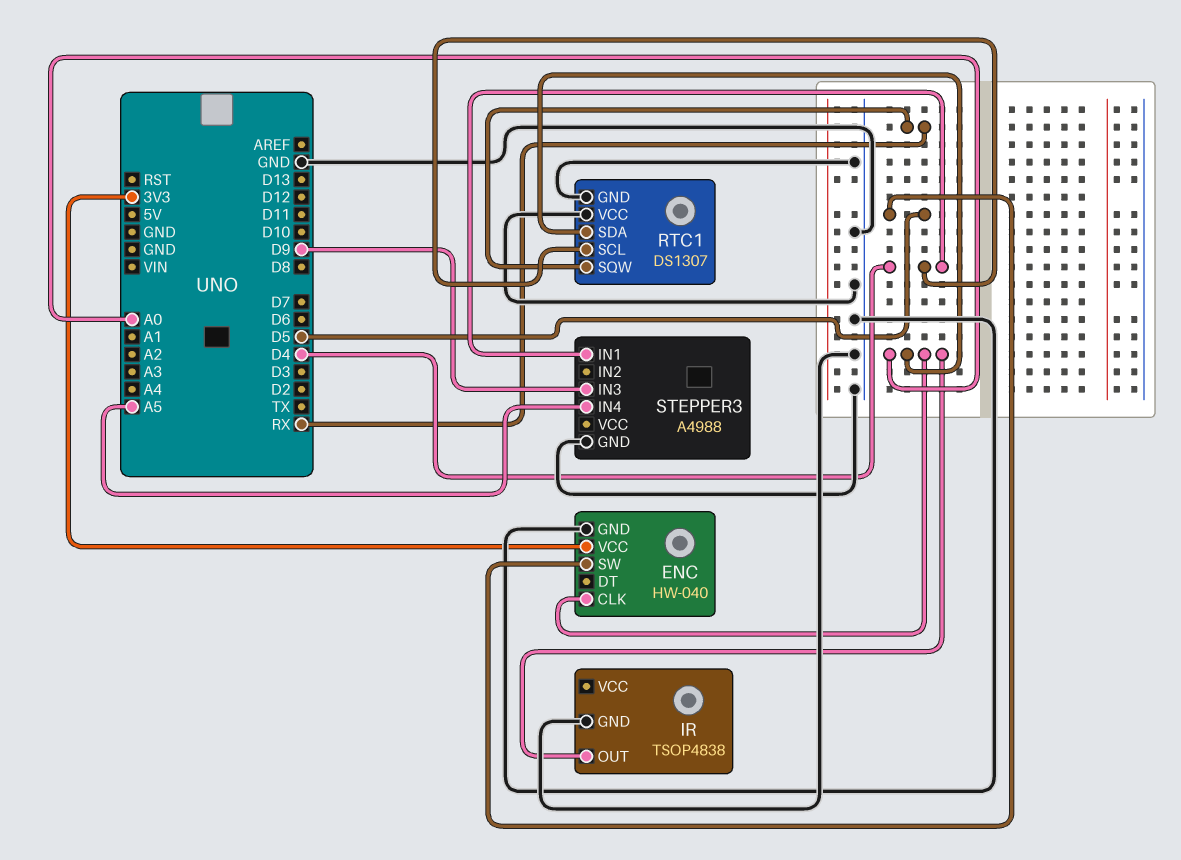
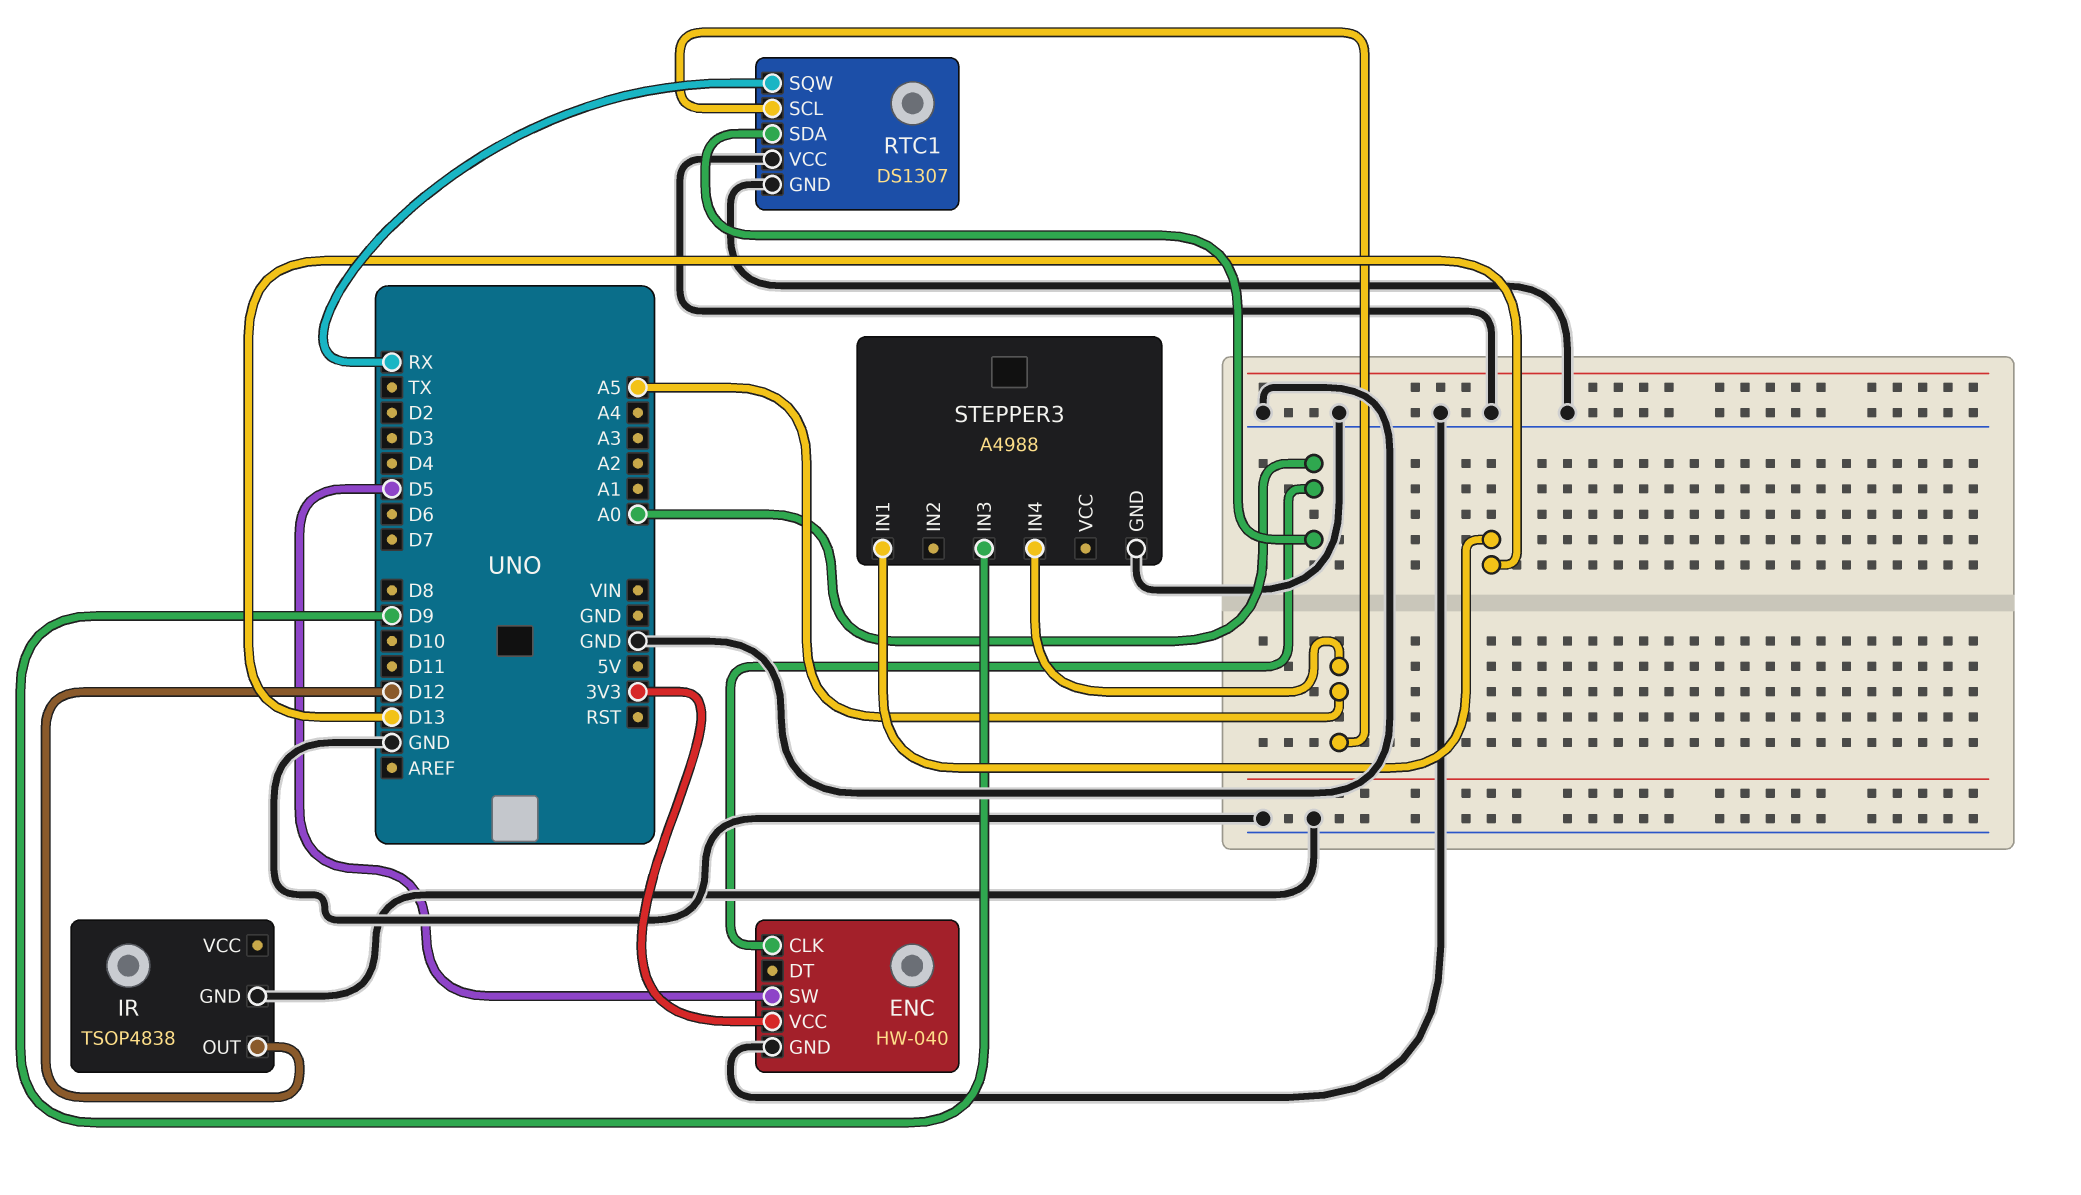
IR pin OUT: A0 -> D12
RTC1 pin SCL: D4 -> A5
STEPPER3 pin IN1: D4 -> D13

